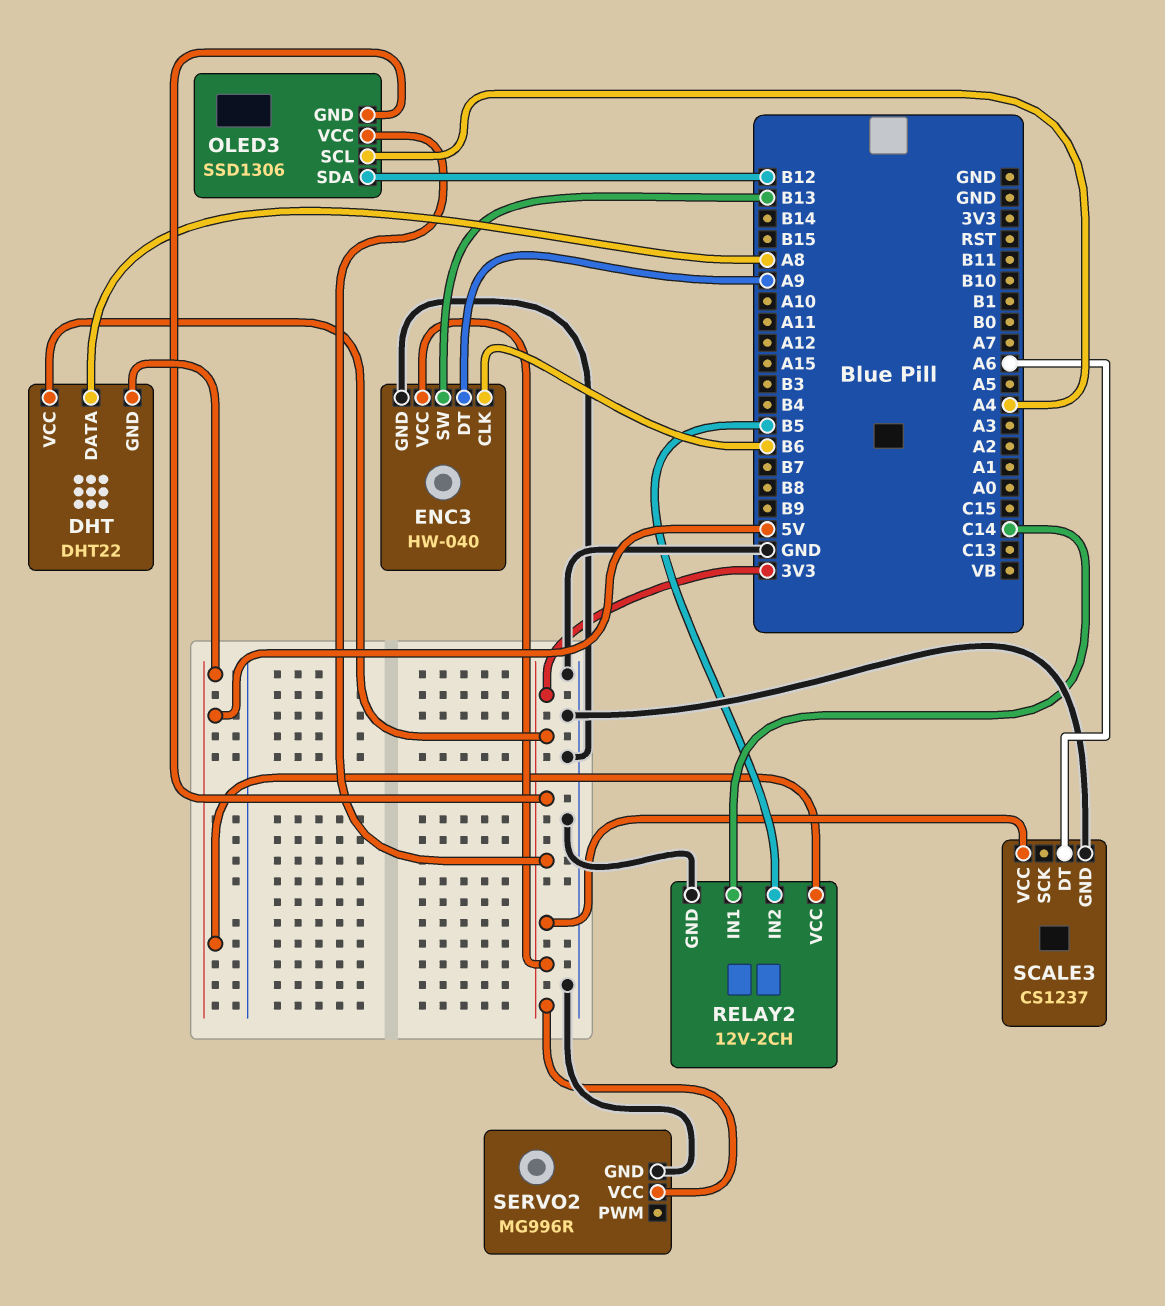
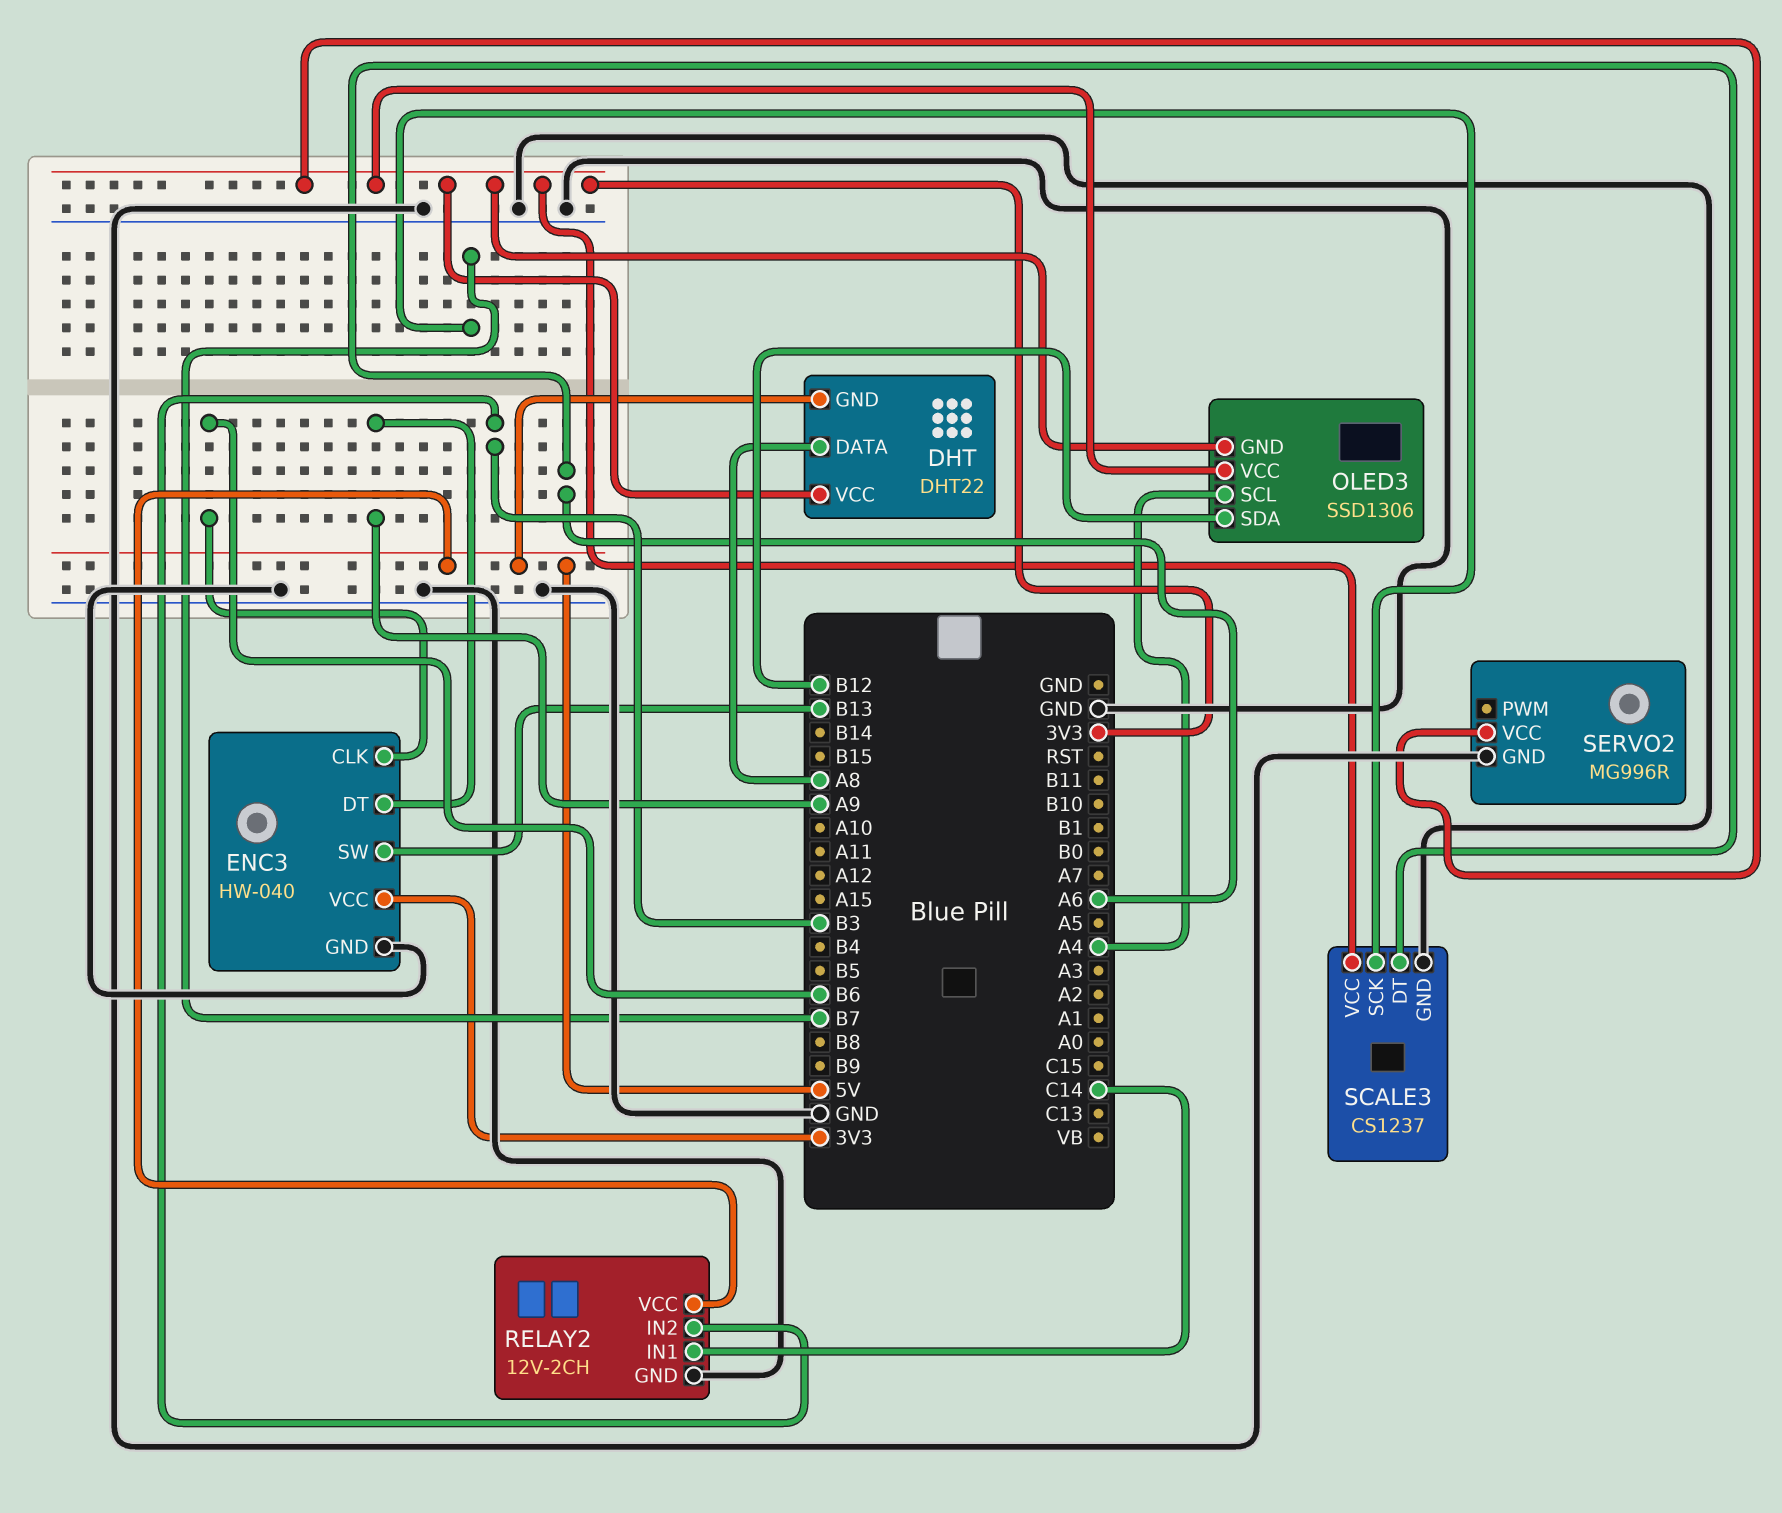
RELAY2 pin IN2: B5 -> B3
SCALE3 pin SCK: none -> B7

